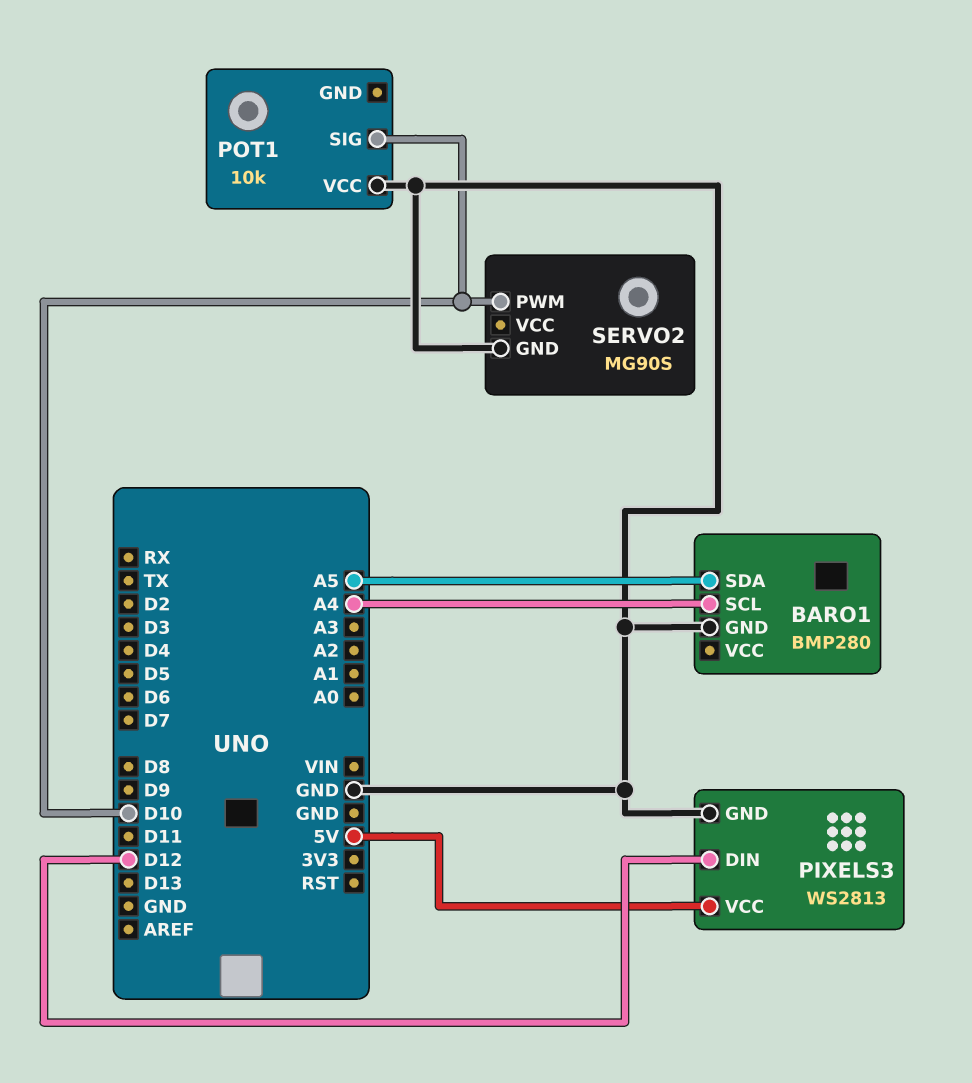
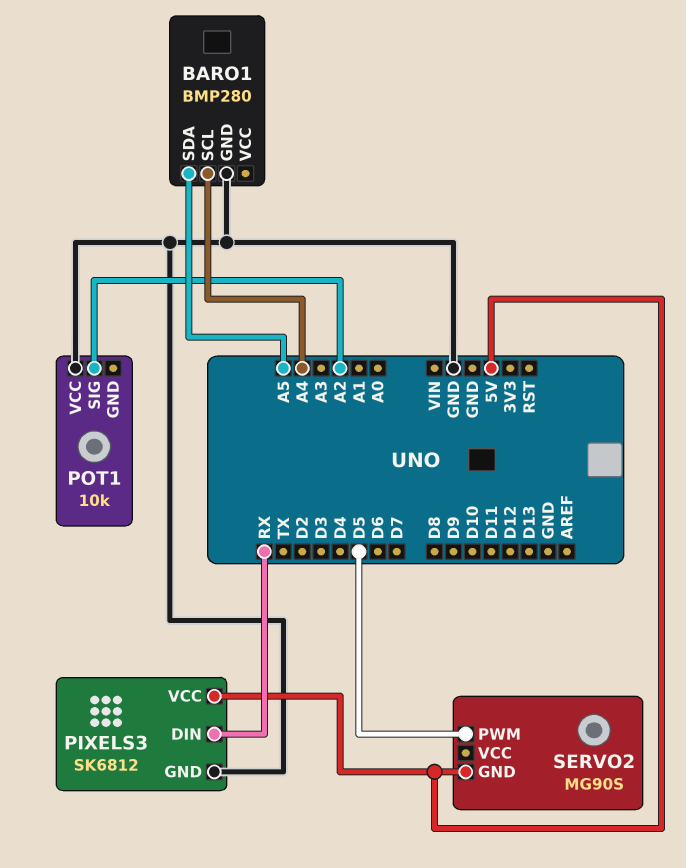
PIXELS3: WS2813 -> SK6812
PIXELS3 pin DIN: D12 -> RX
POT1 pin SIG: D10 -> A2
SERVO2 pin GND: GND -> 5V
SERVO2 pin PWM: D10 -> D5

